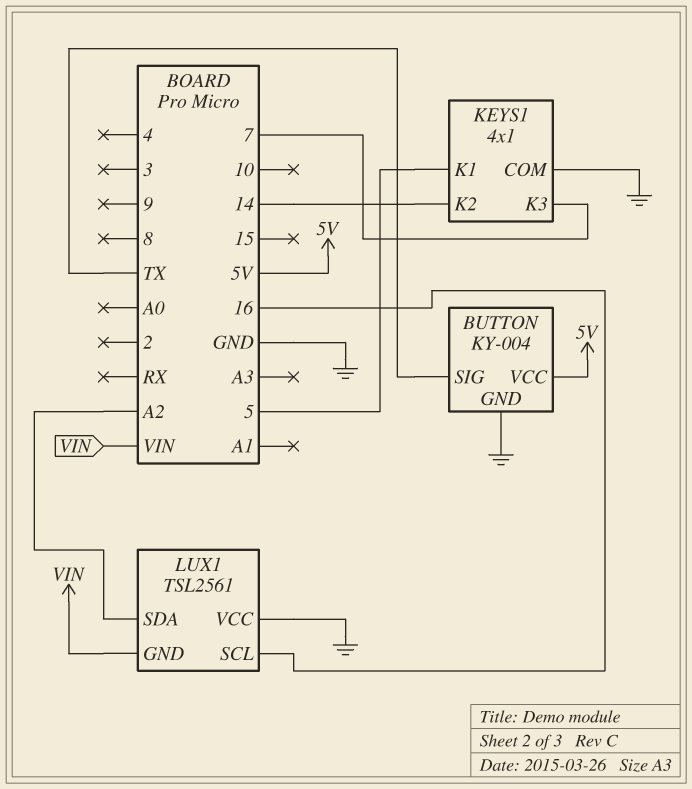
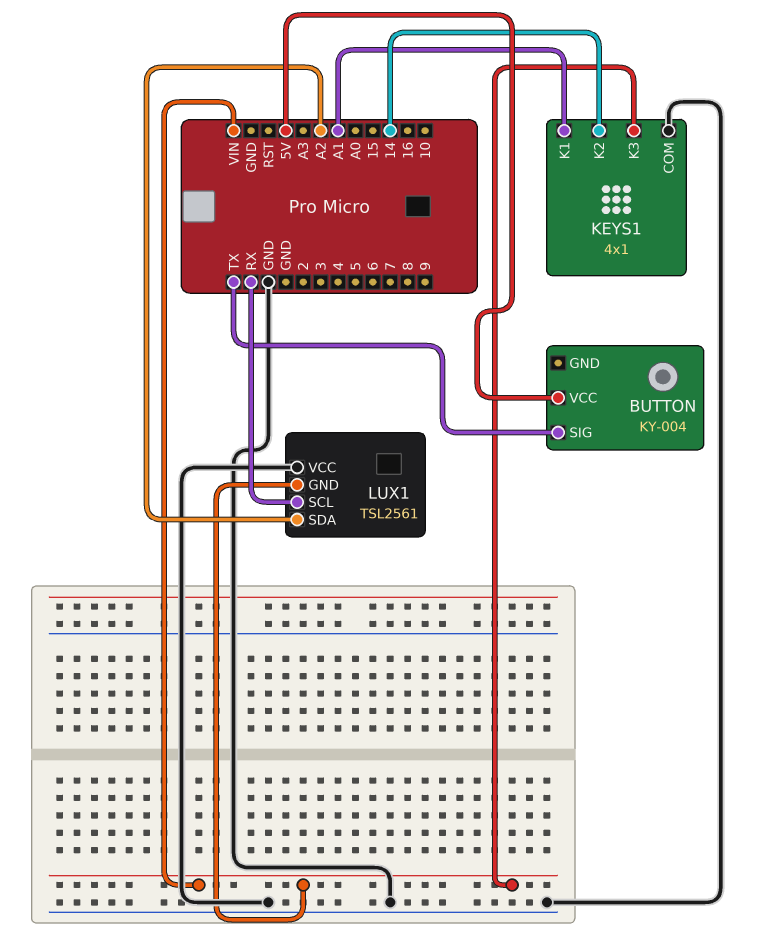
BUTTON pin GND: GND -> none
KEYS1 pin K1: 5 -> A1
KEYS1 pin K3: 7 -> VIN
LUX1 pin SCL: 16 -> RX

